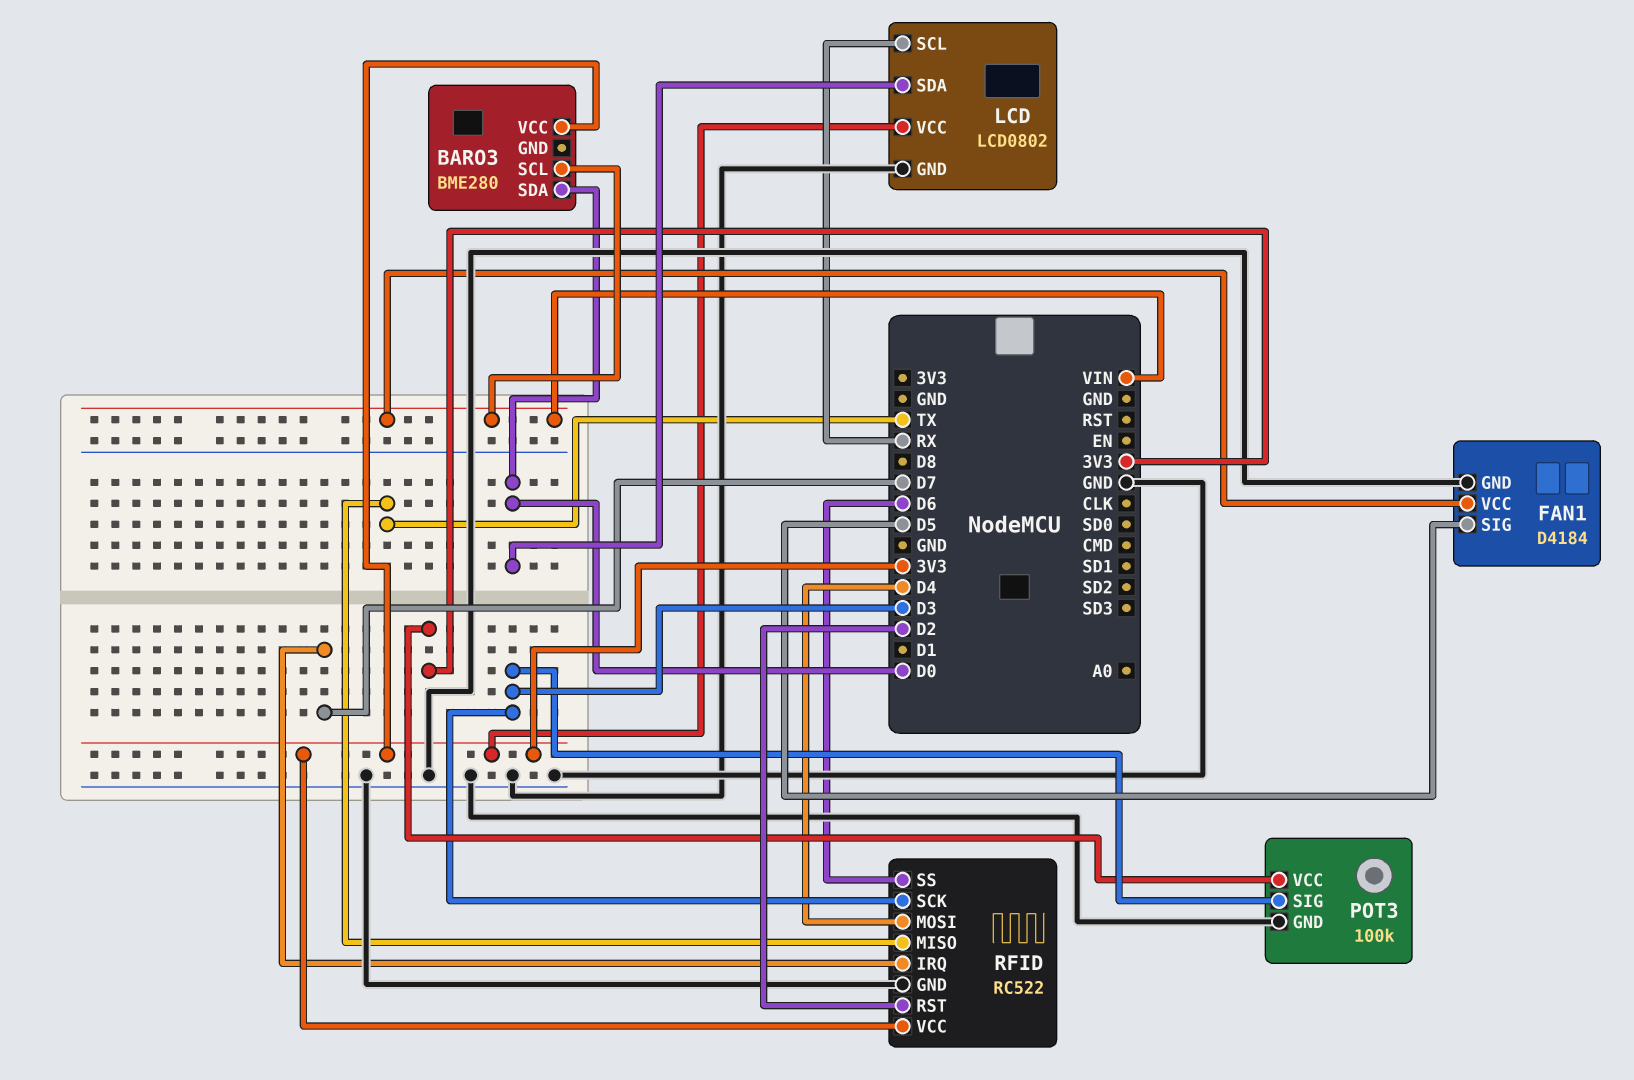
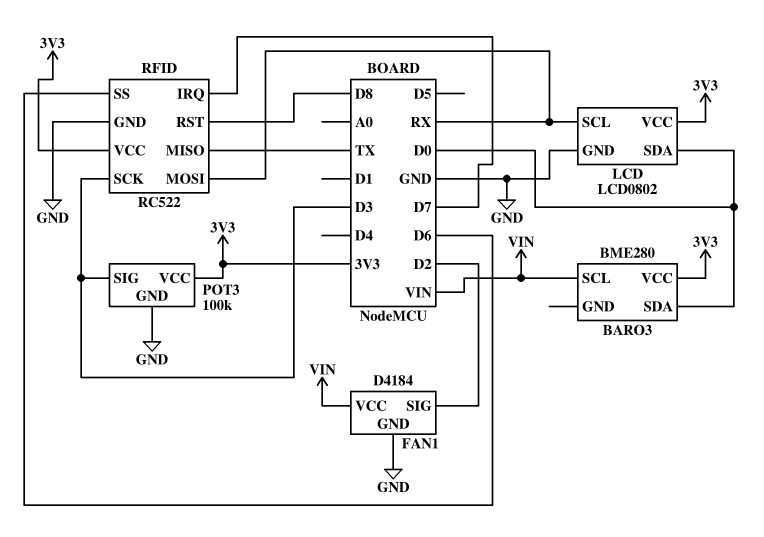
FAN1 pin SIG: D5 -> D2
RFID pin MOSI: D4 -> RX
RFID pin RST: D2 -> D8

